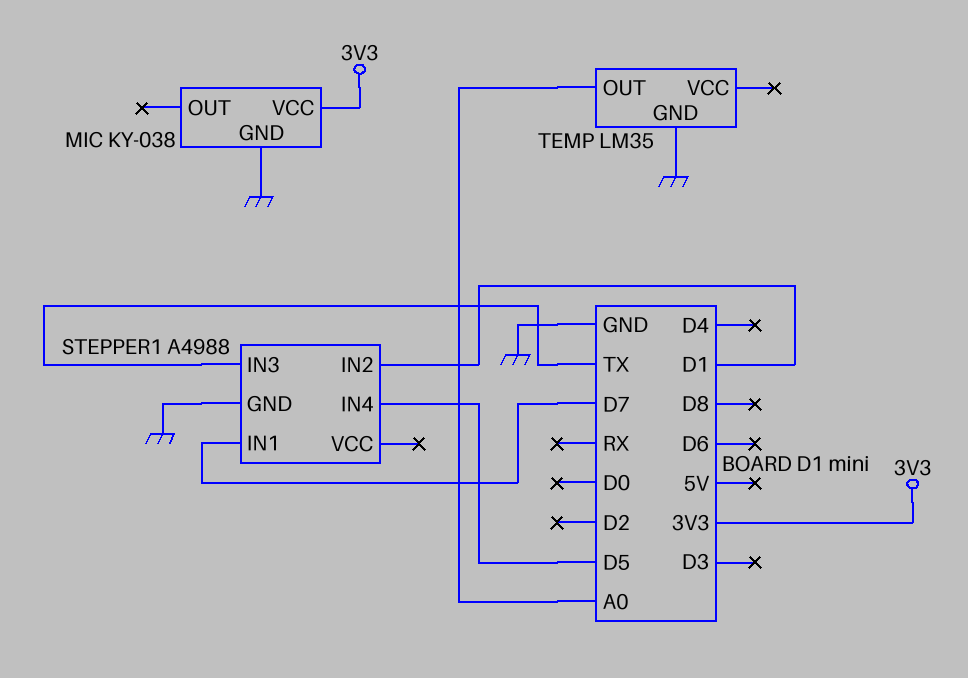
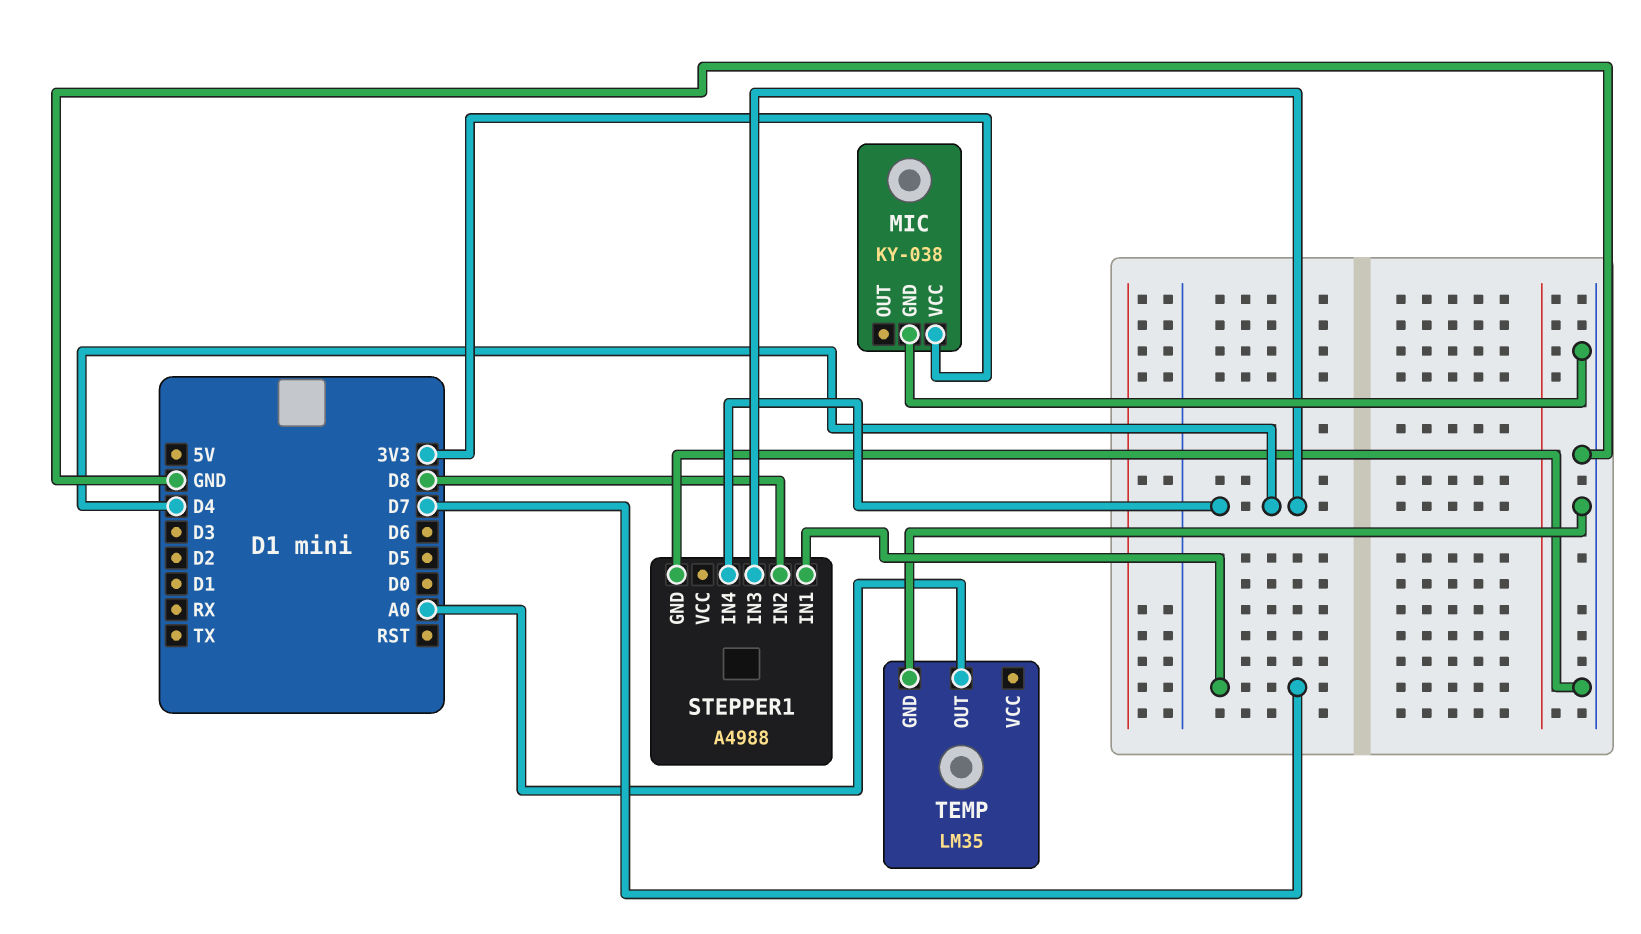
STEPPER1 pin IN2: D1 -> D8
STEPPER1 pin IN3: TX -> D4
STEPPER1 pin IN4: D5 -> D4

